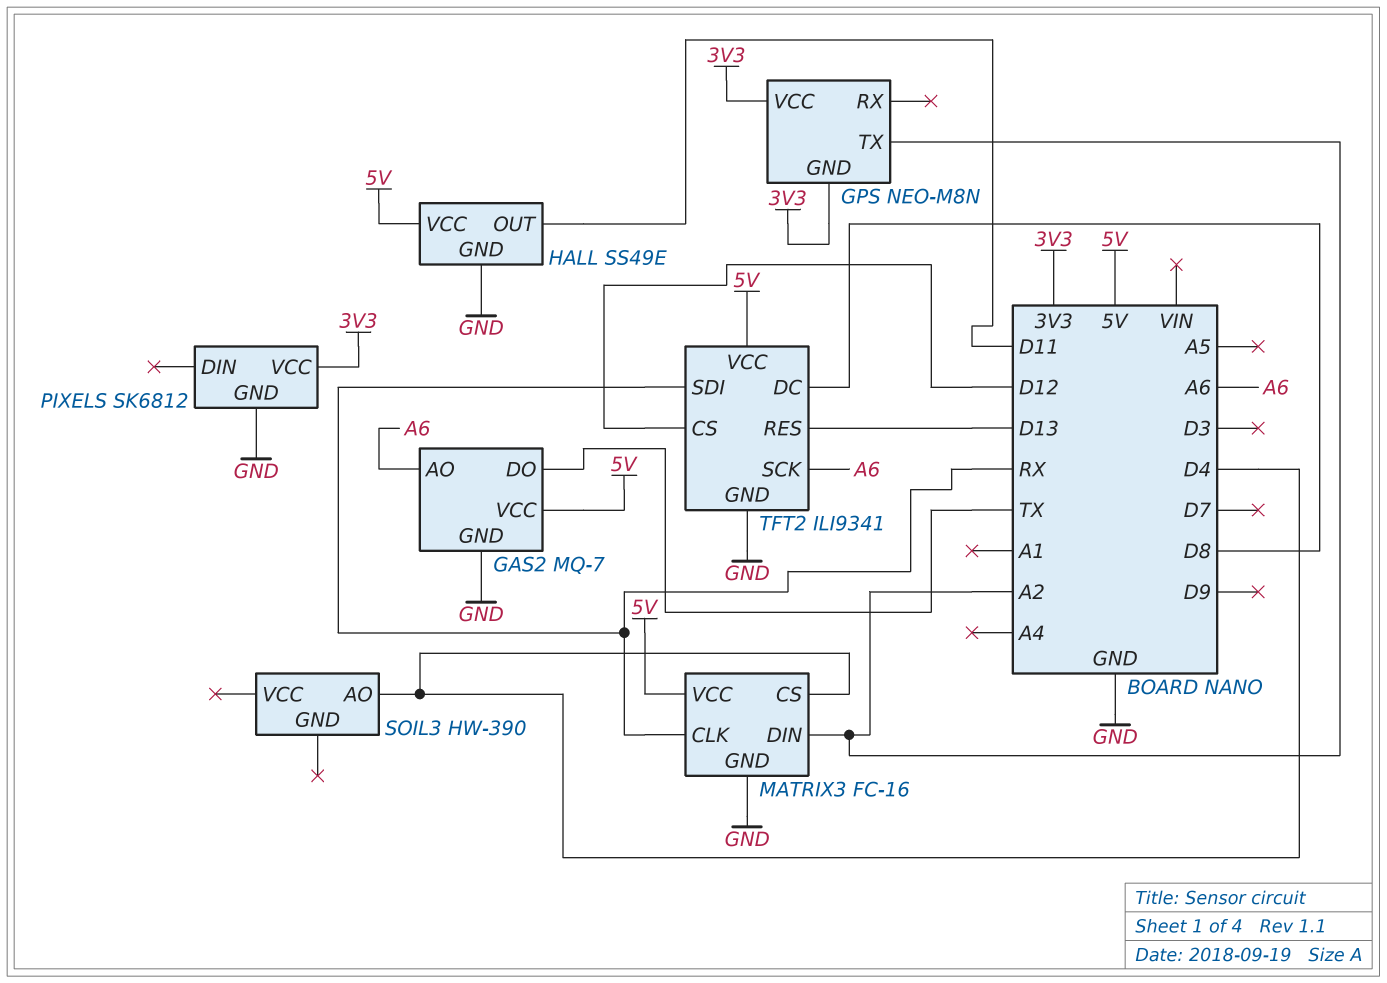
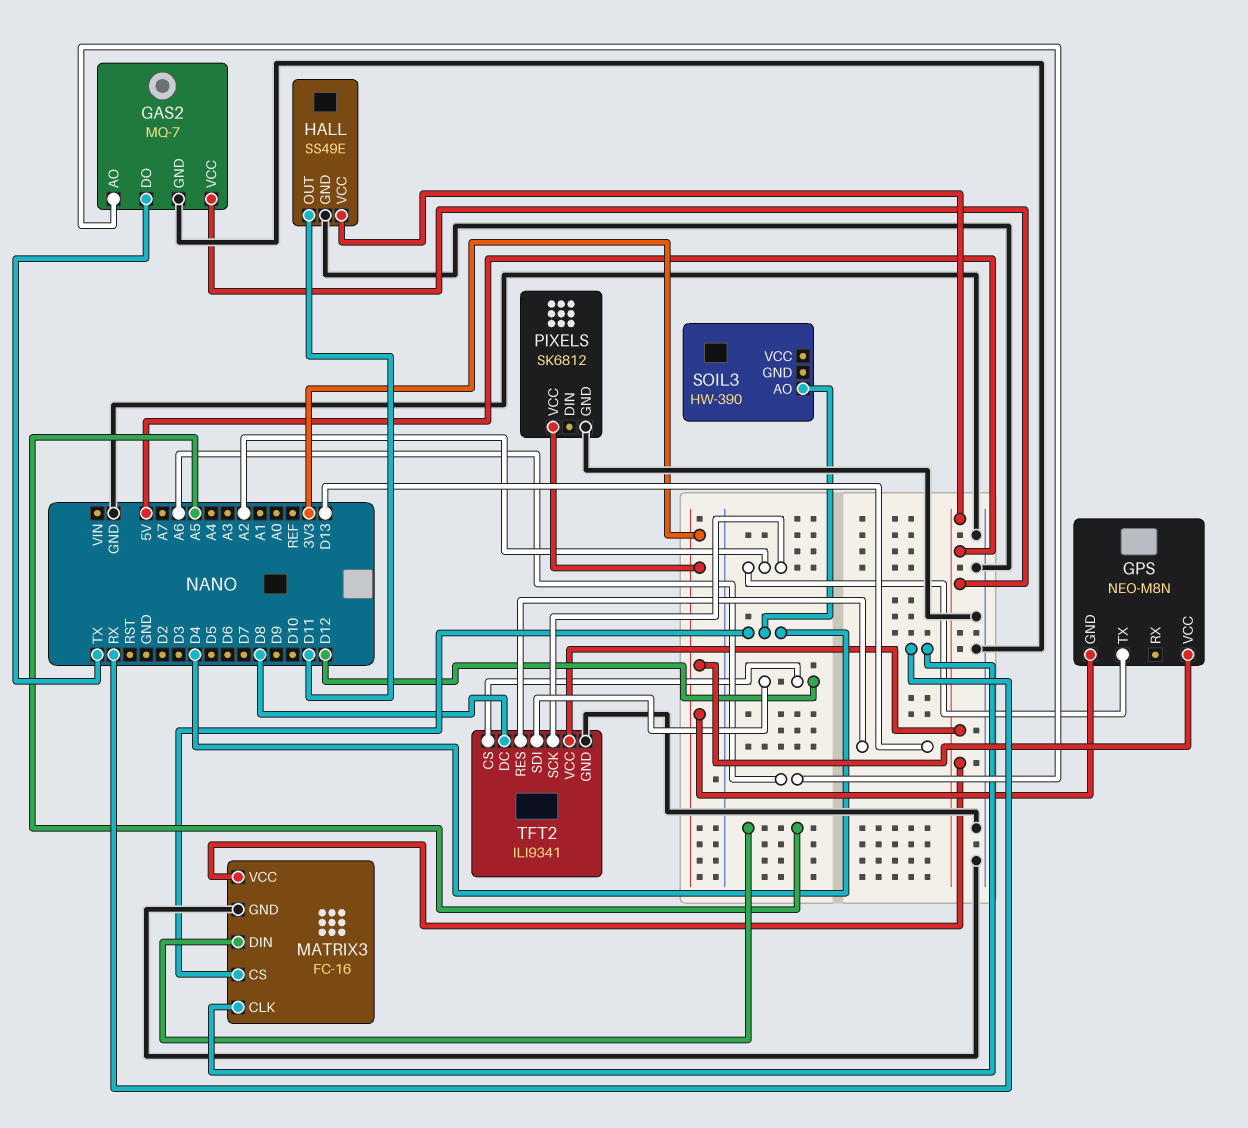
MATRIX3 pin DIN: A2 -> A5
TFT2 pin SCK: A6 -> A2
TFT2 pin SDI: RX -> D12

